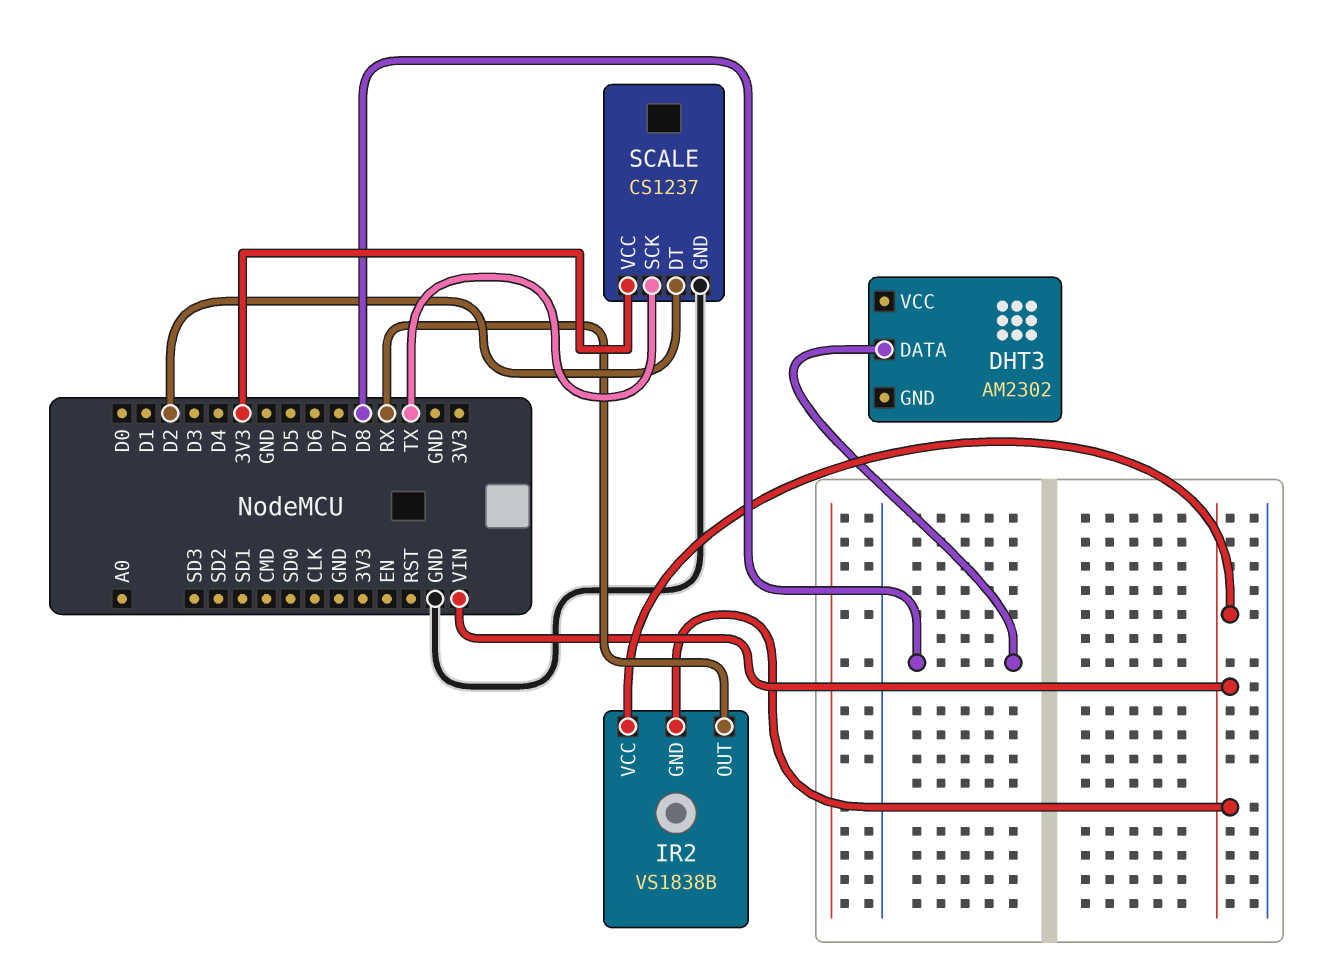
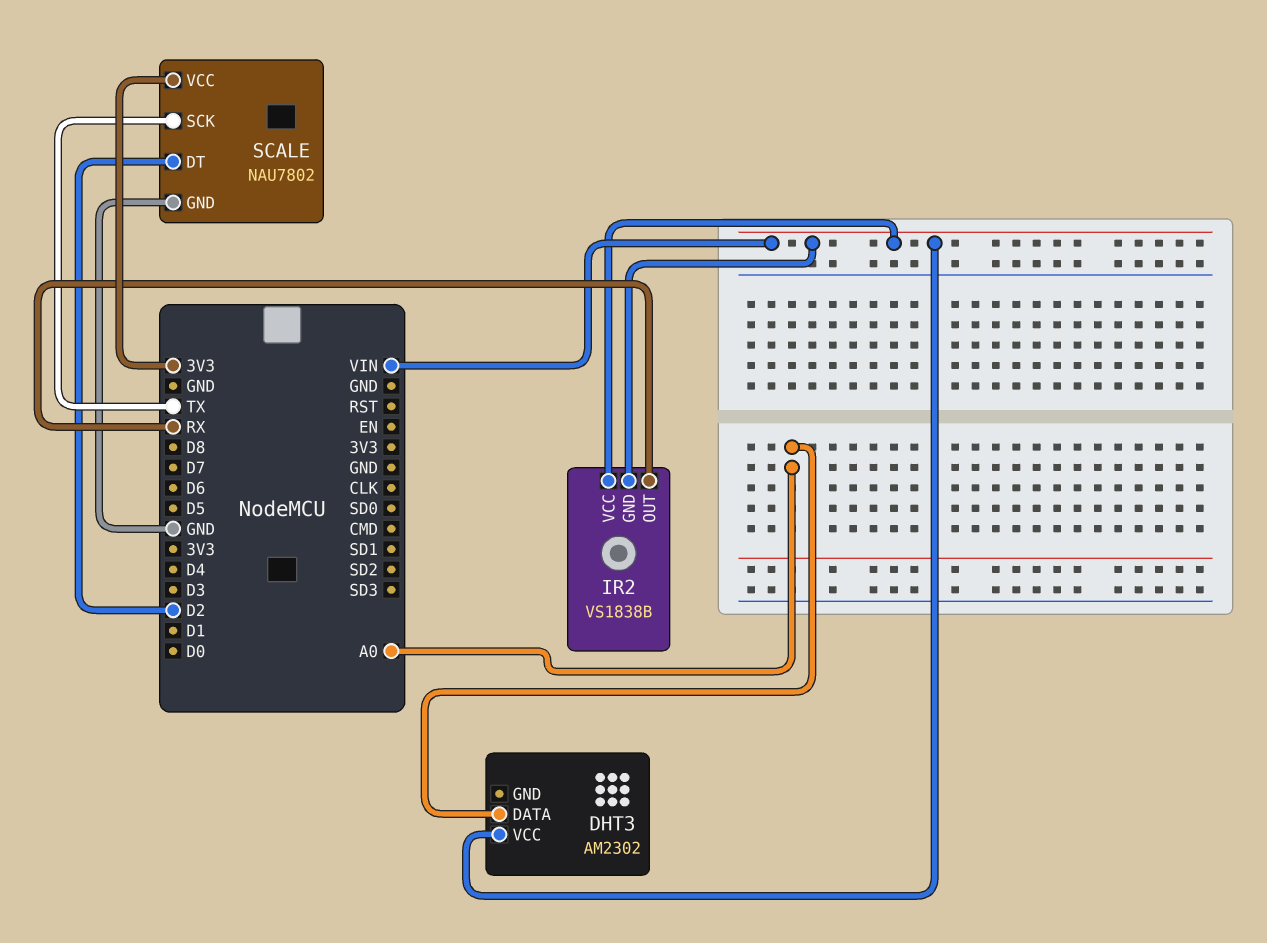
DHT3 pin DATA: D8 -> A0
DHT3 pin VCC: none -> VIN
SCALE: CS1237 -> NAU7802

